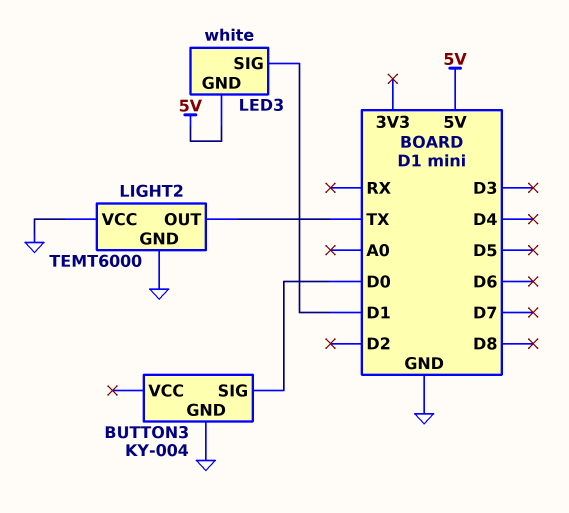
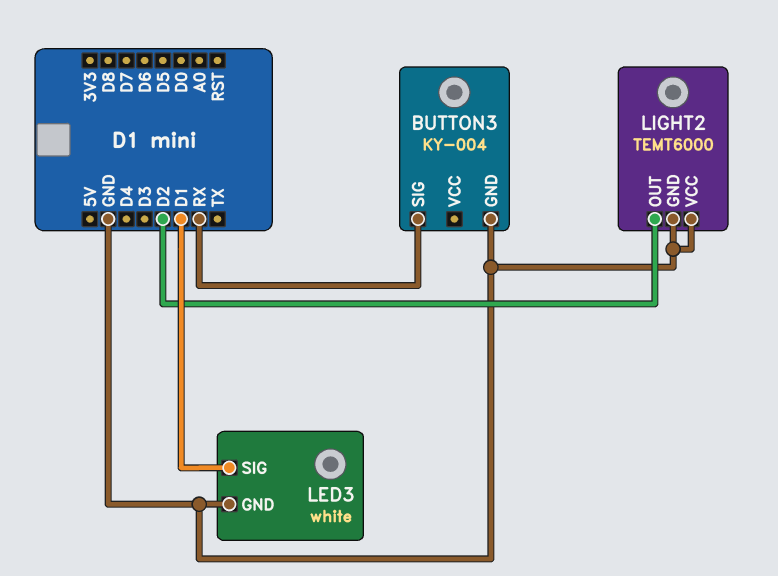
BUTTON3 pin SIG: D0 -> RX
LED3 pin GND: 5V -> GND
LIGHT2 pin OUT: TX -> D2

